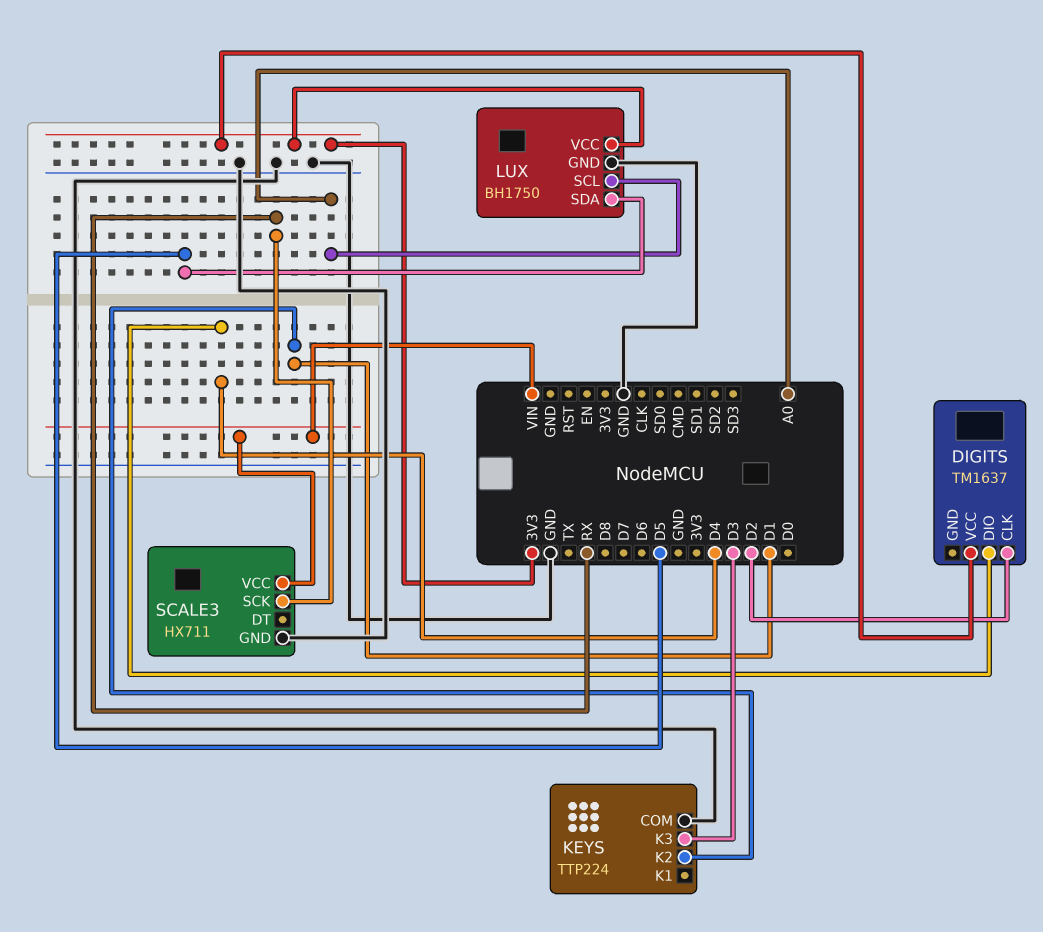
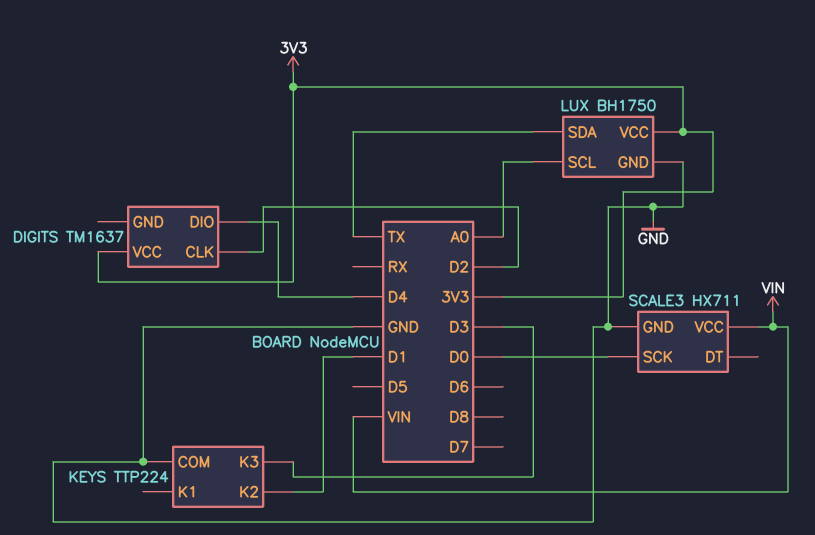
LUX pin SDA: D5 -> TX
SCALE3 pin SCK: RX -> D0

